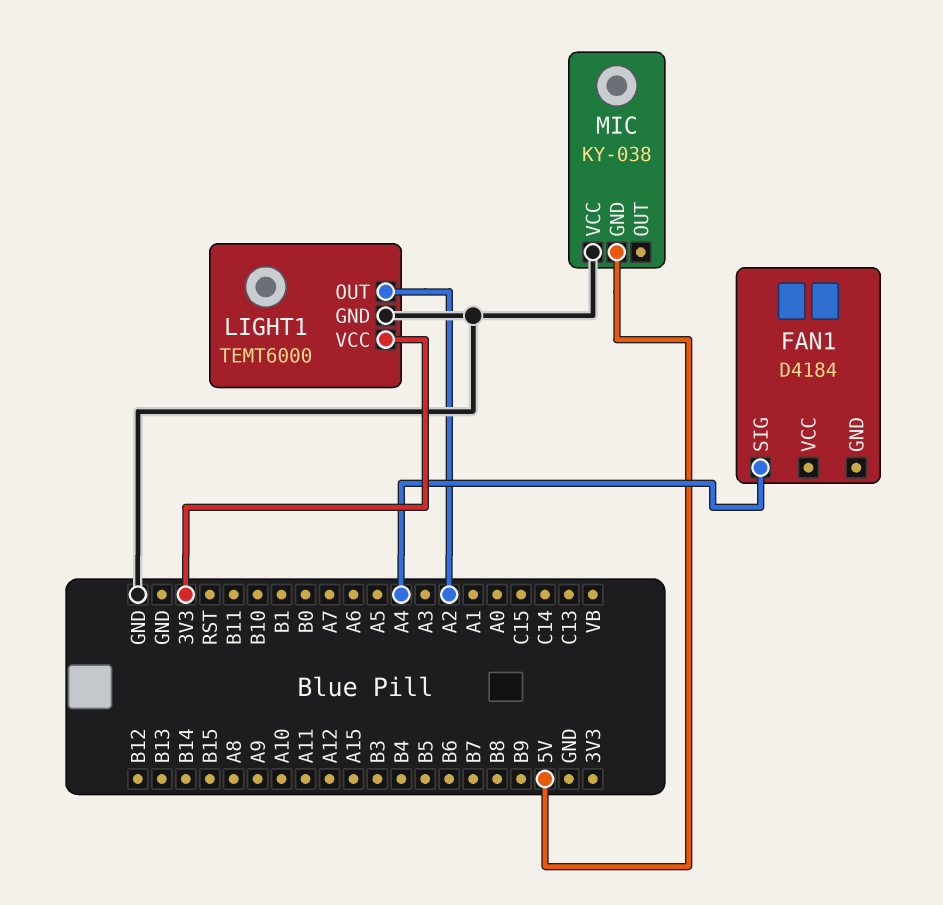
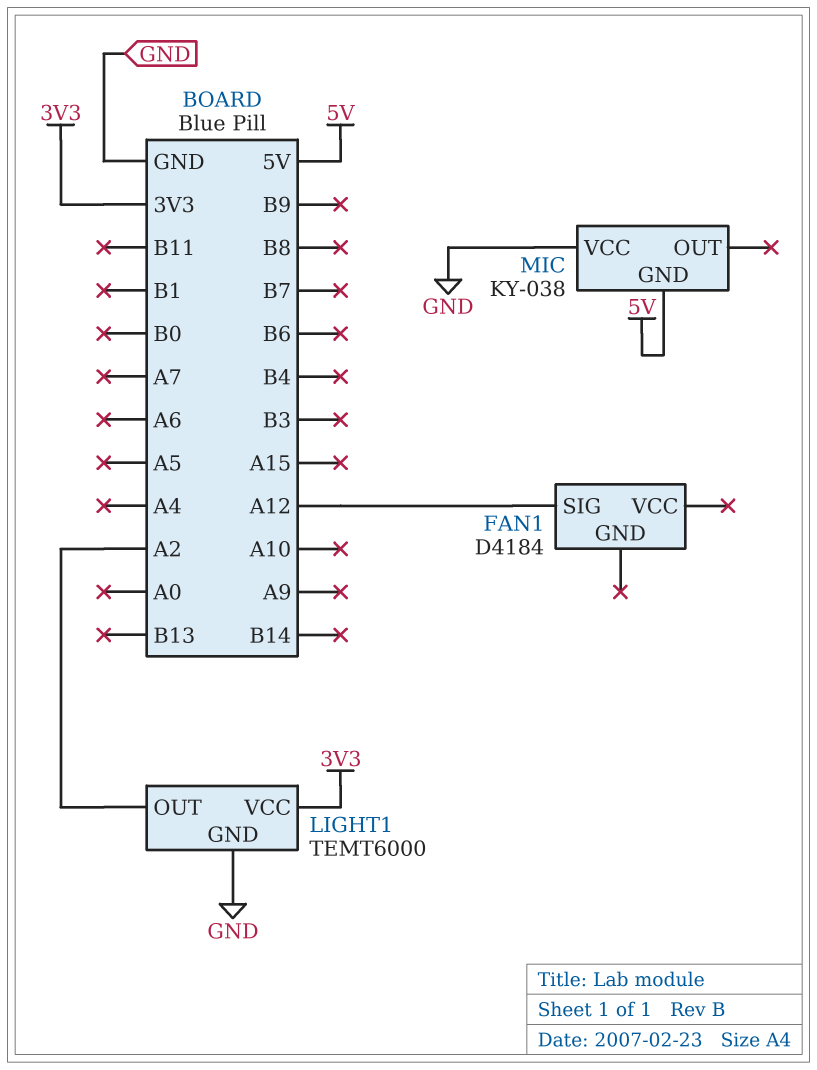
FAN1 pin SIG: A4 -> A12

